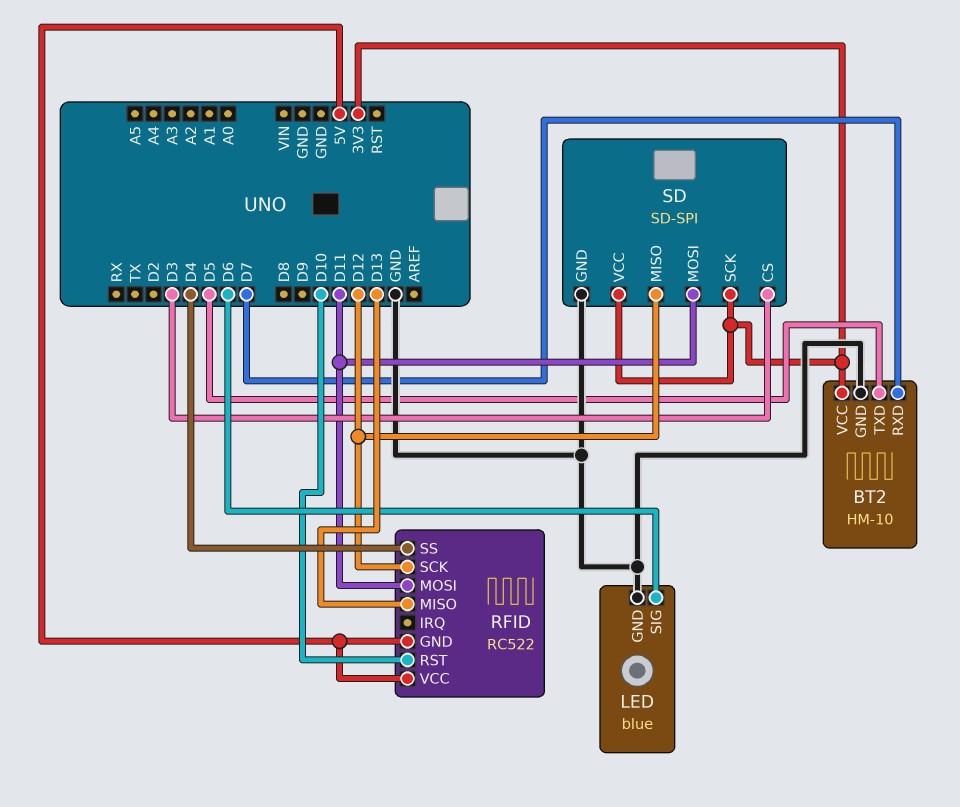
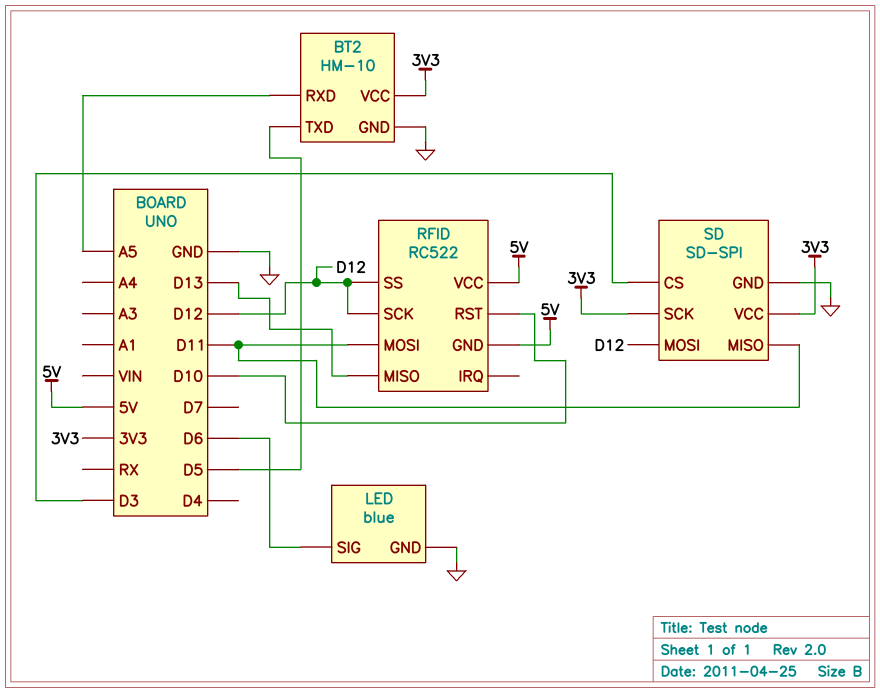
BT2 pin RXD: D7 -> A5
RFID pin SS: D4 -> D12
SD pin MISO: D12 -> D11
SD pin MOSI: D11 -> D12

